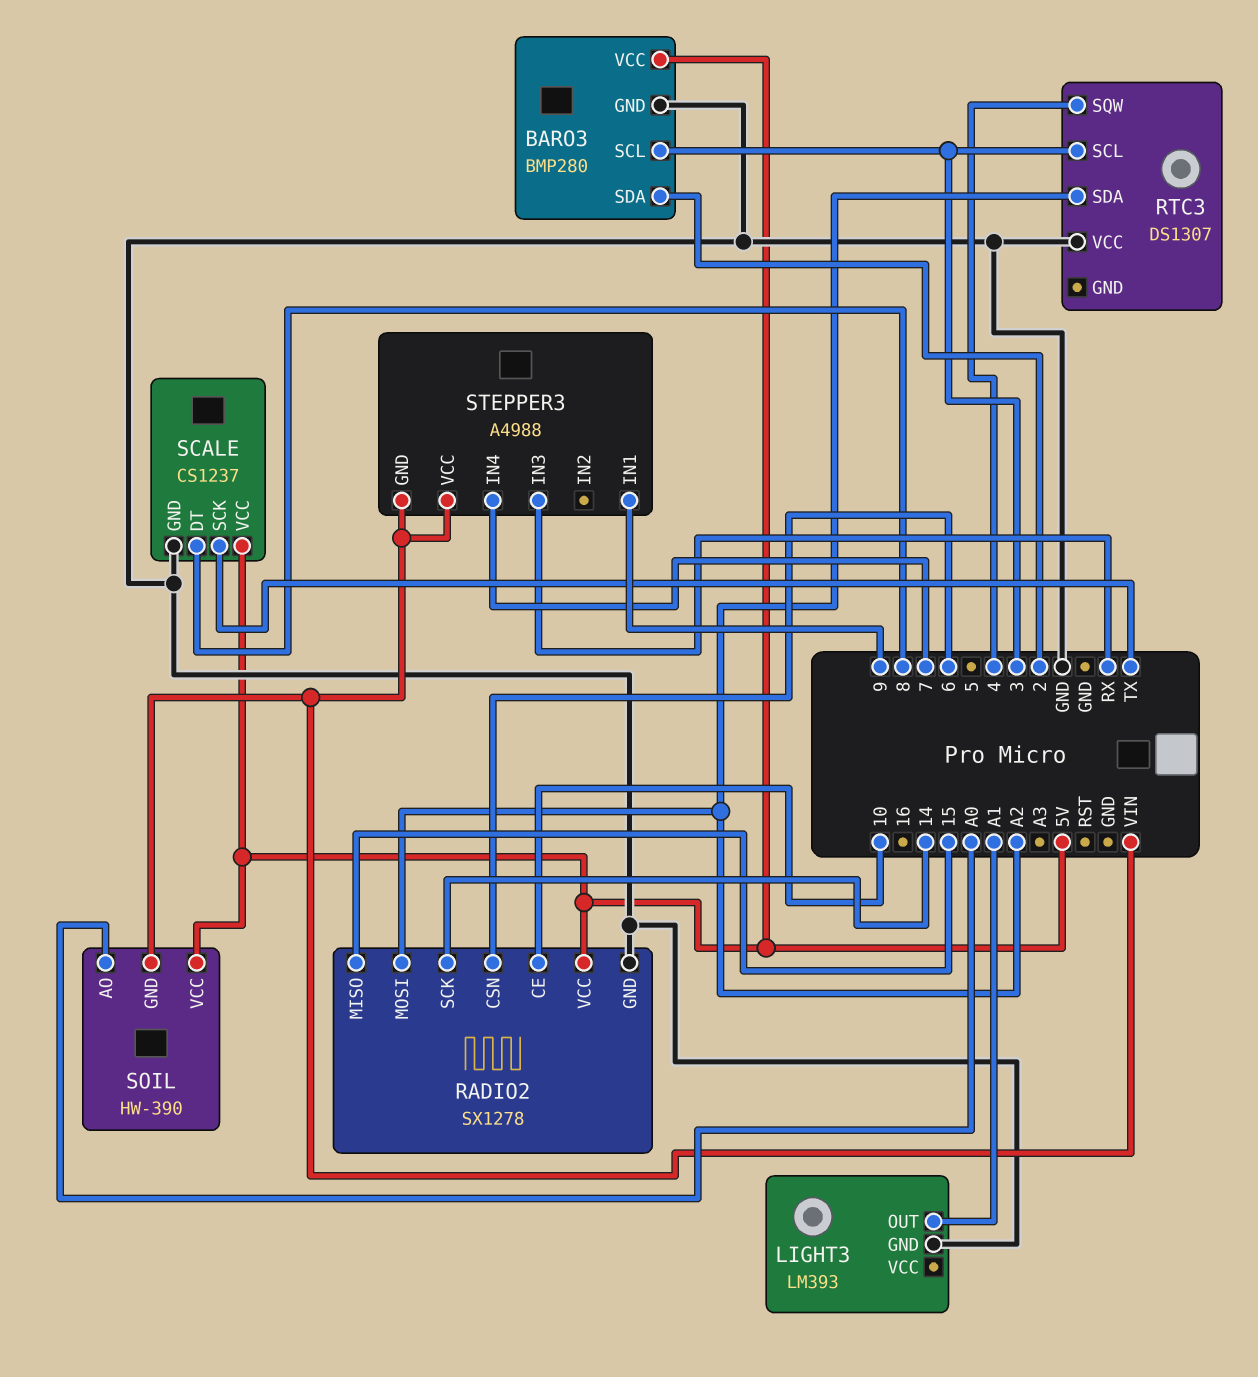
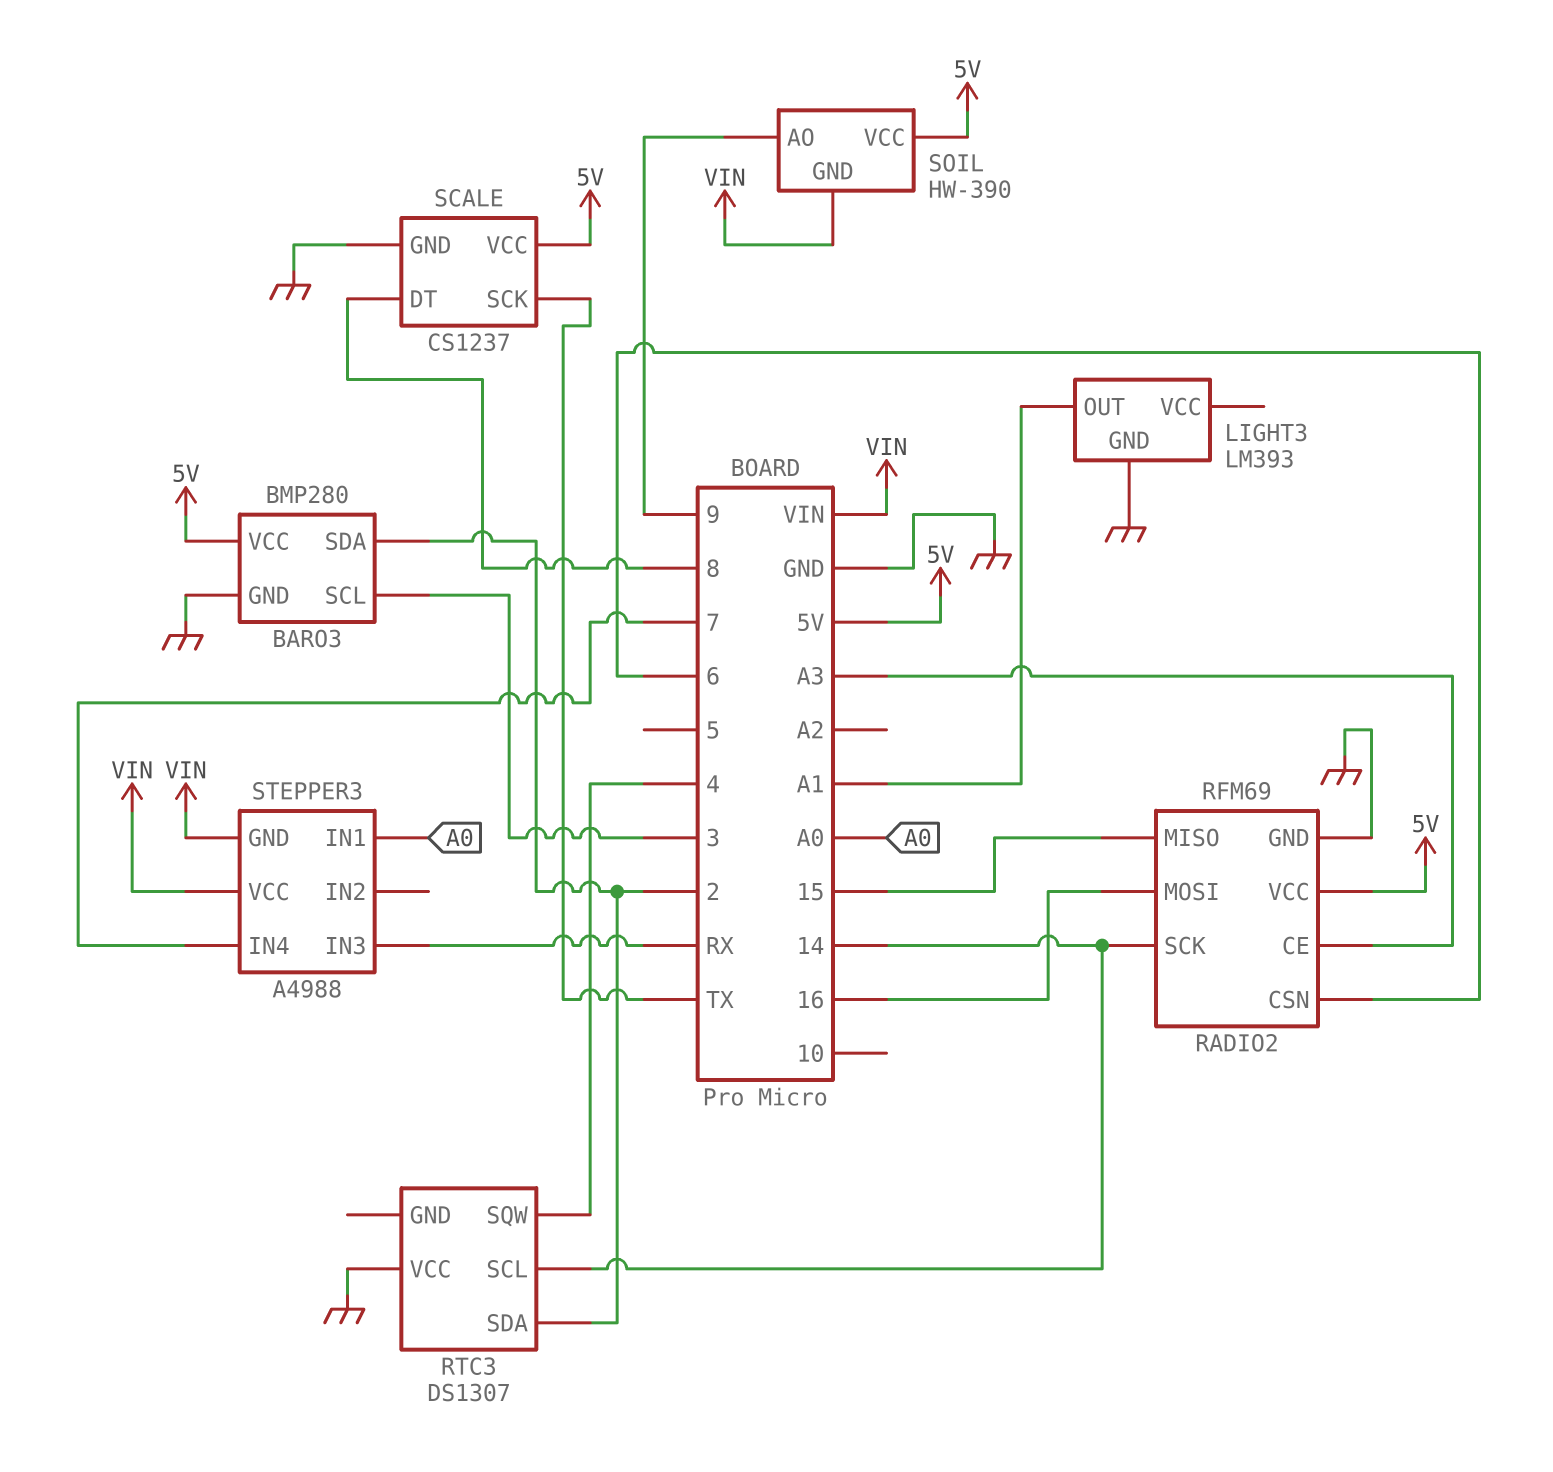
RADIO2: SX1278 -> RFM69
RADIO2 pin CE: 10 -> A3
RADIO2 pin MOSI: A2 -> 16
RTC3 pin SCL: 3 -> 14
RTC3 pin SDA: A2 -> 2
SOIL pin AO: A0 -> 9
STEPPER3 pin IN1: 9 -> A0

